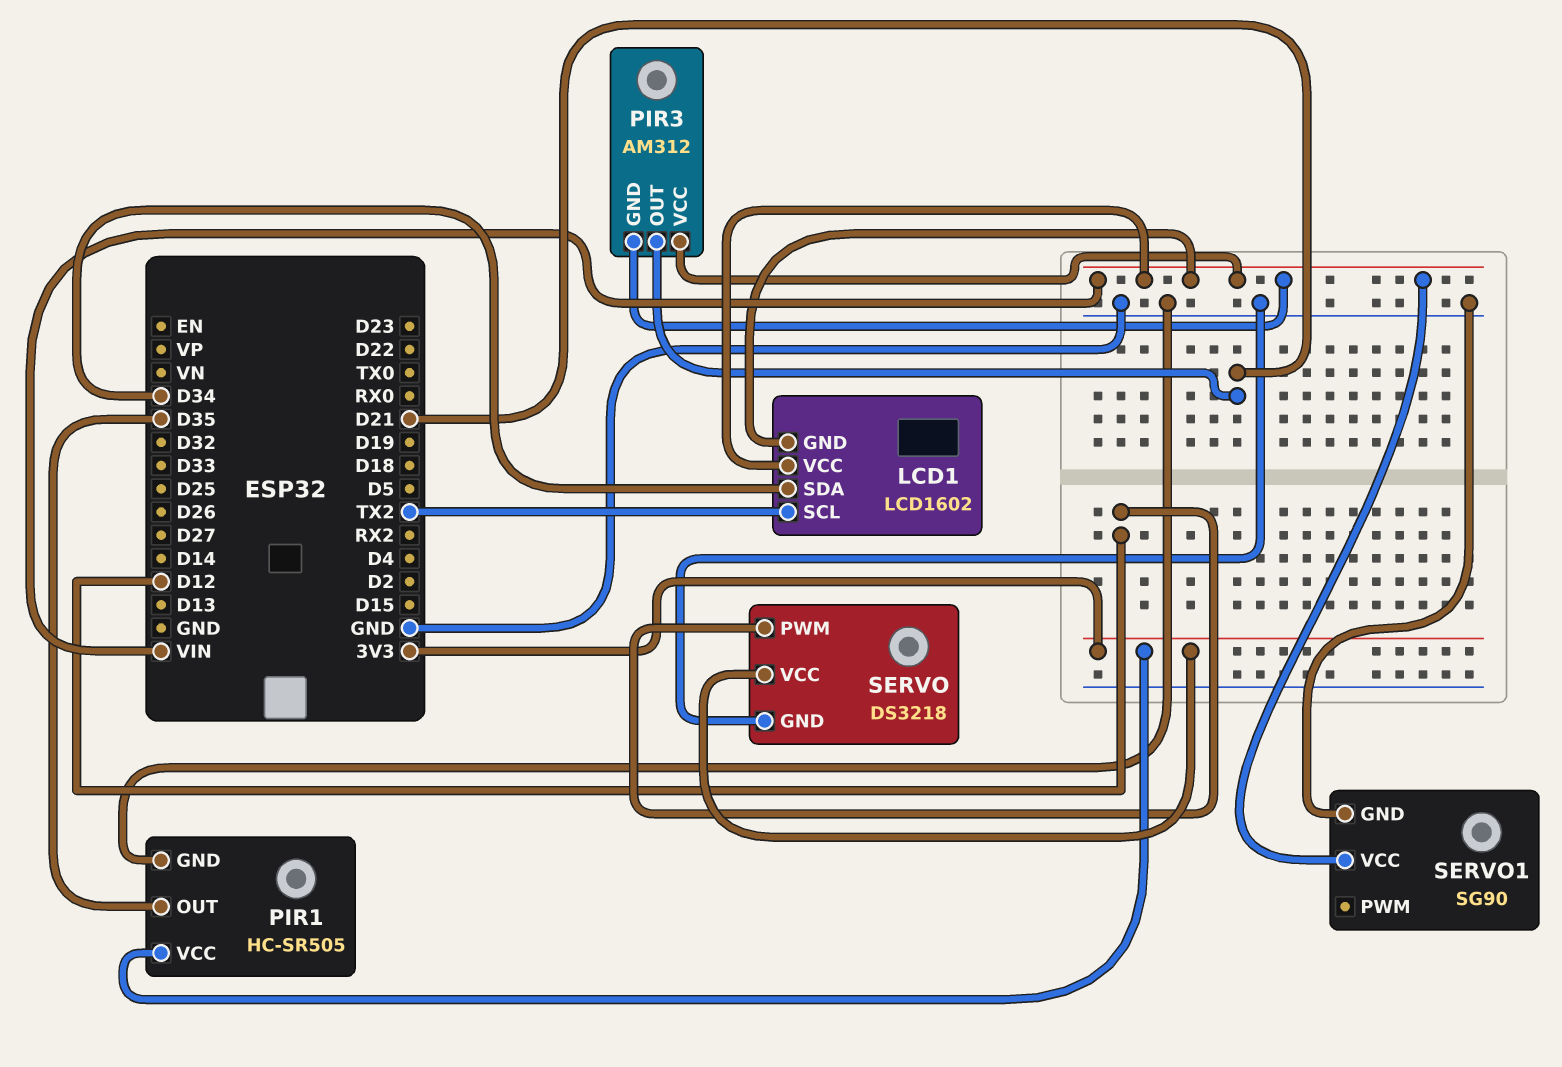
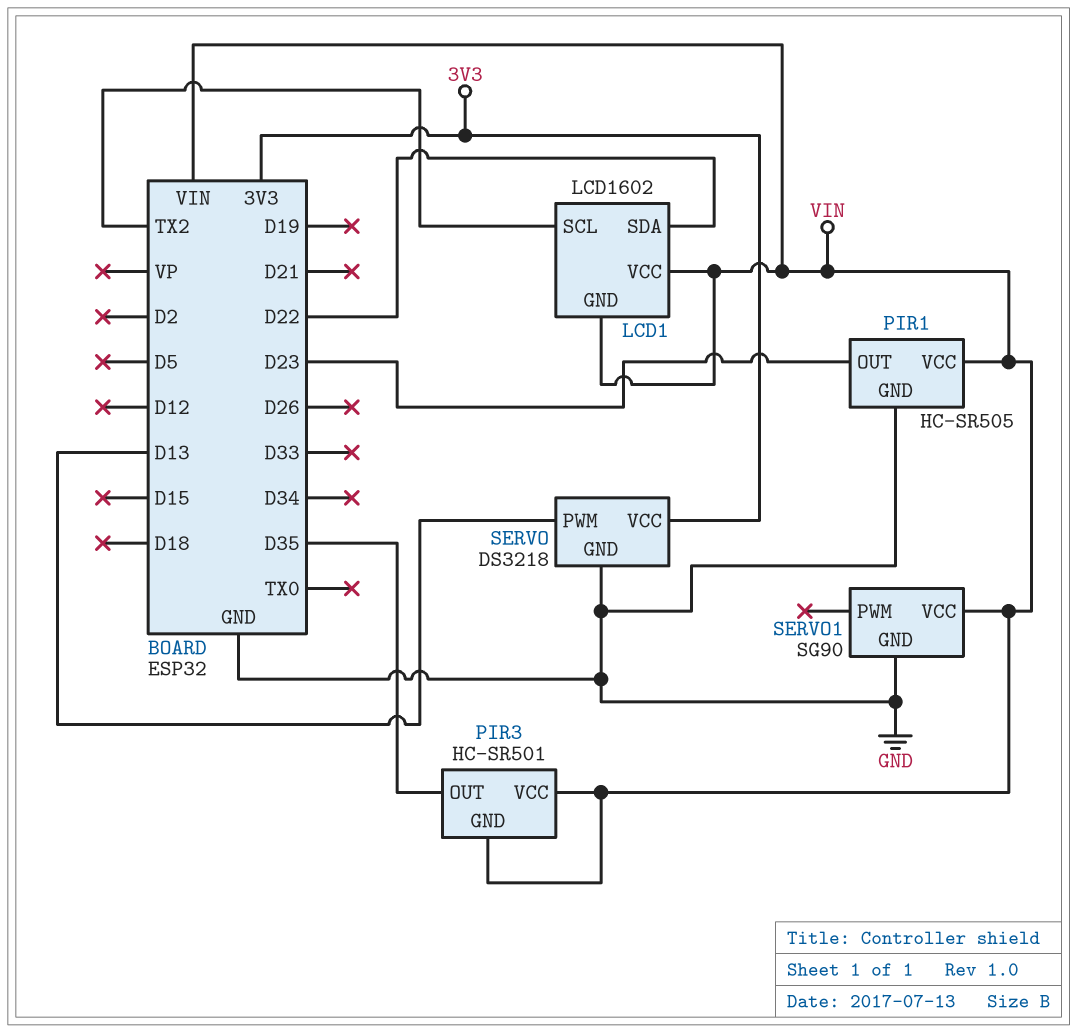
LCD1 pin SDA: D34 -> D22
PIR1 pin OUT: D35 -> D23
PIR1 pin VCC: 3V3 -> VIN
PIR3: AM312 -> HC-SR501
PIR3 pin OUT: D21 -> D35
SERVO pin PWM: D12 -> D13

